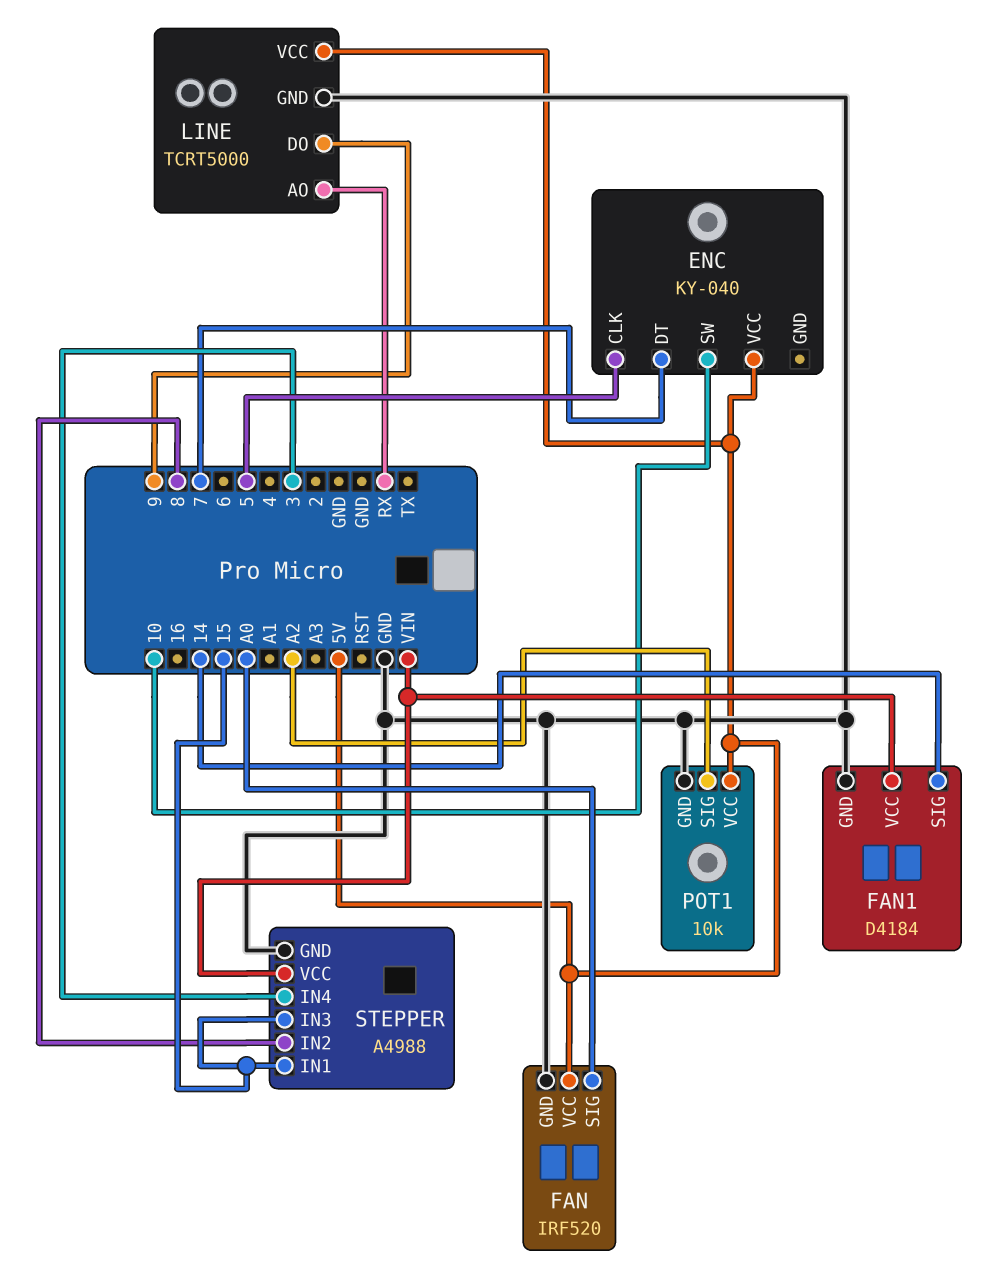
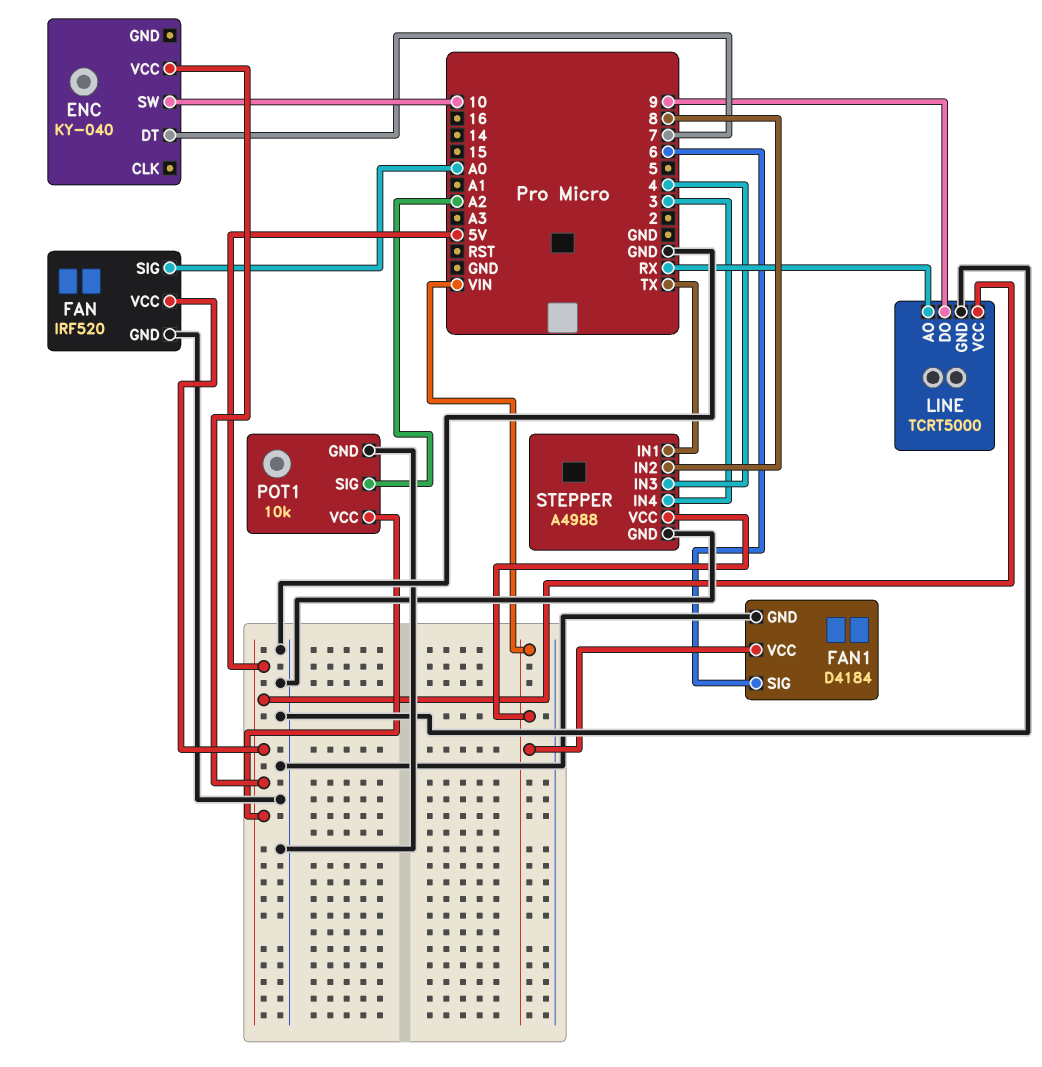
ENC pin CLK: 5 -> none
FAN1 pin SIG: 14 -> 6
STEPPER pin IN1: 15 -> TX
STEPPER pin IN3: 15 -> 4

